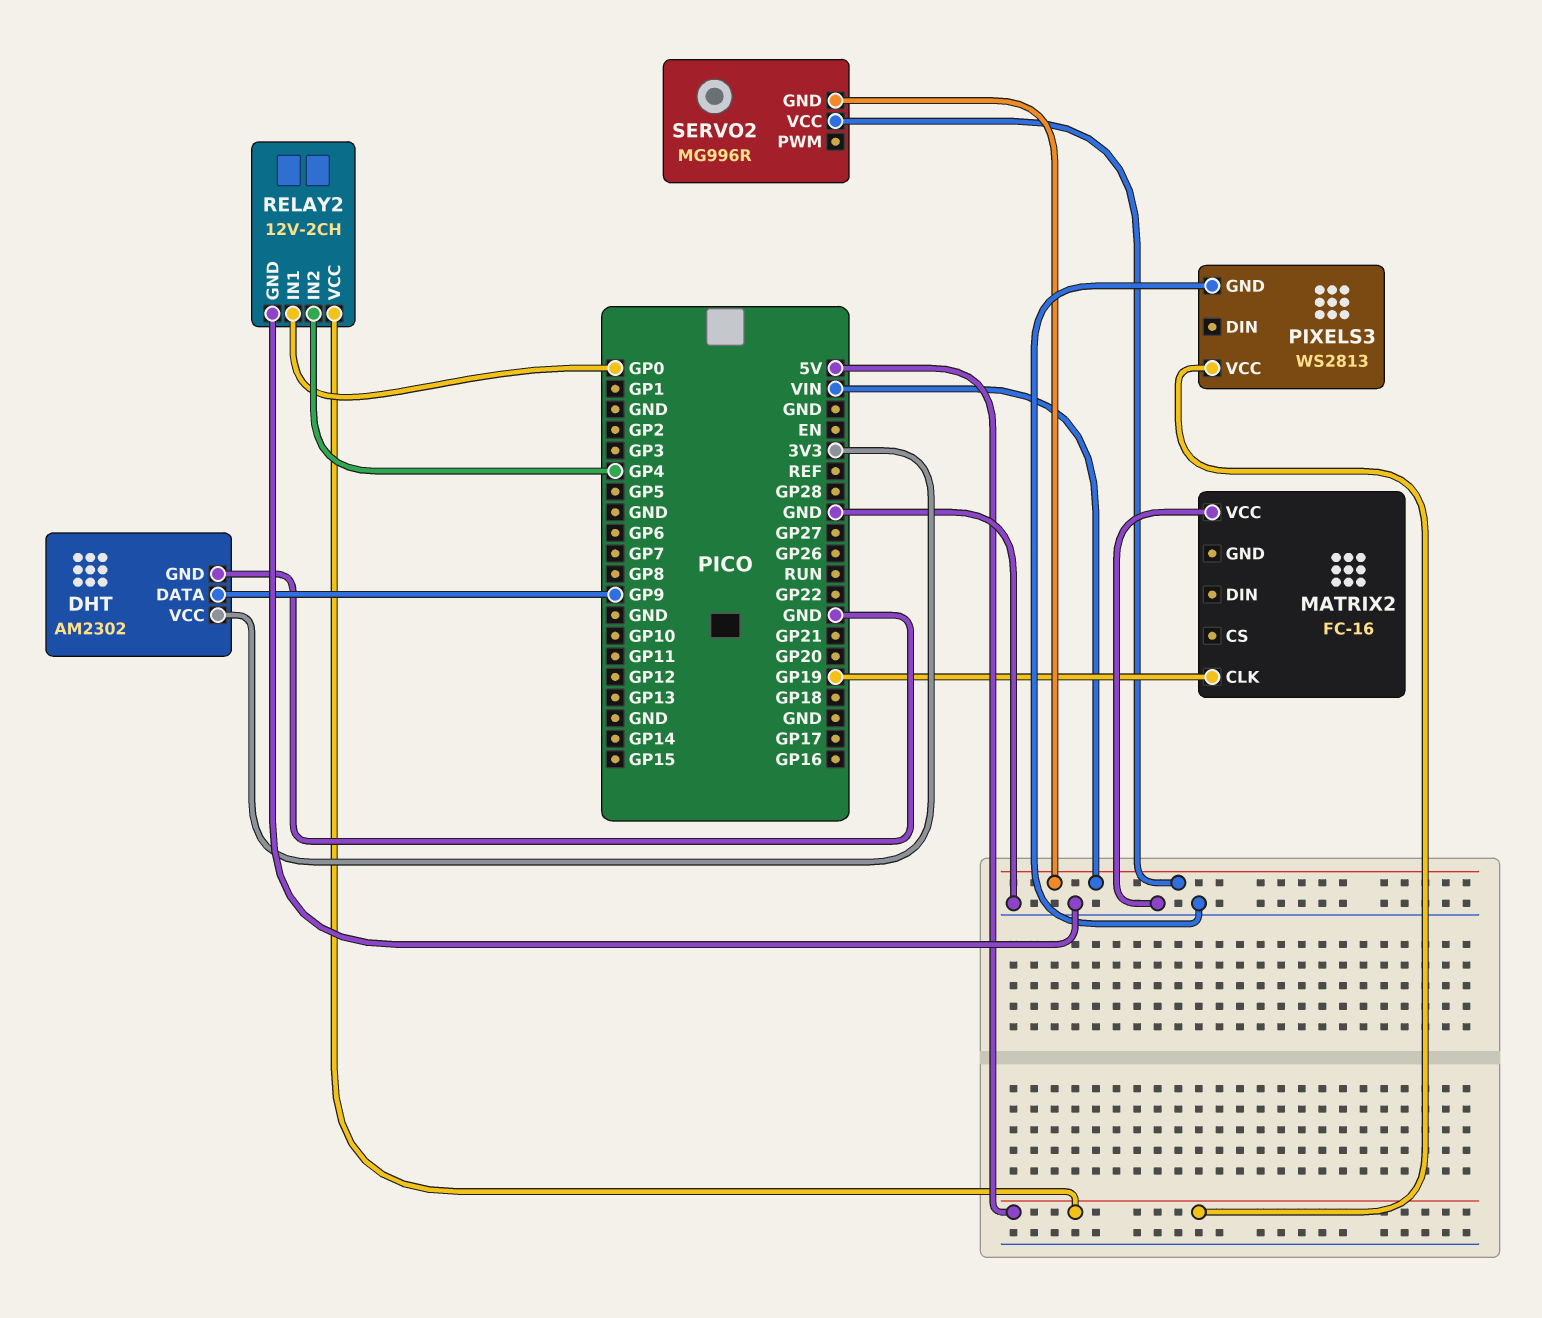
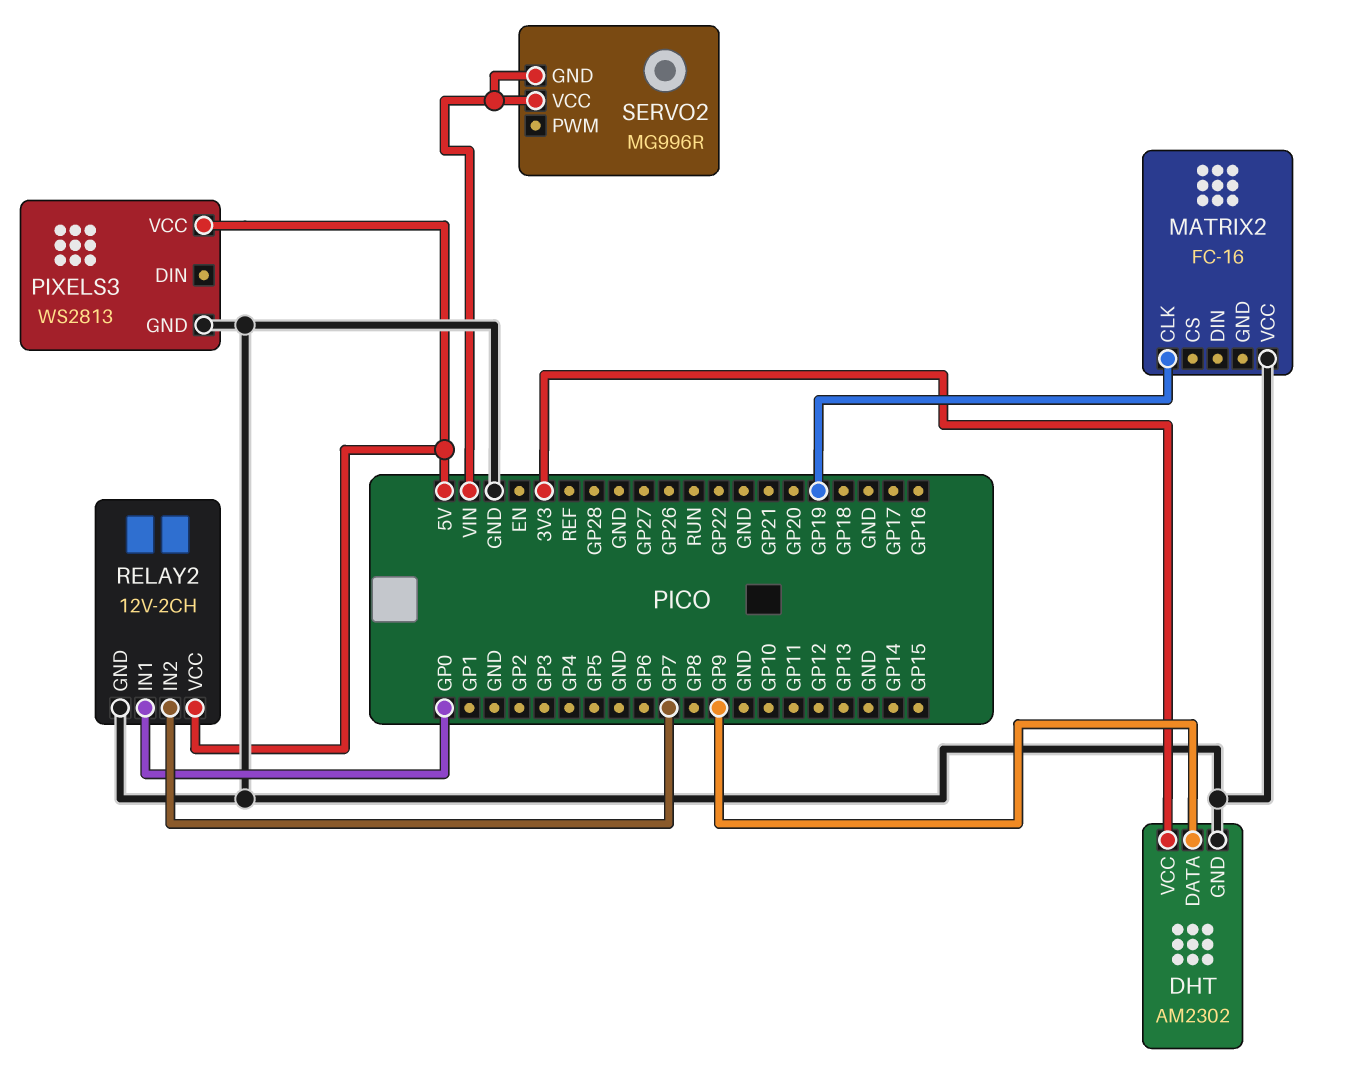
RELAY2 pin IN2: GP4 -> GP7

